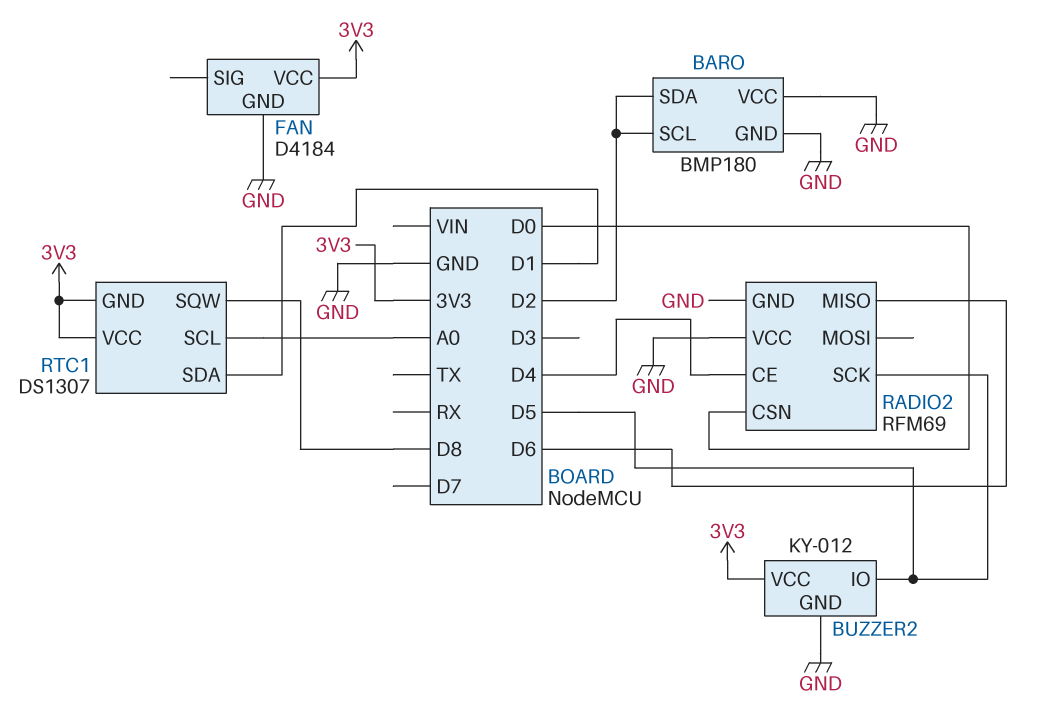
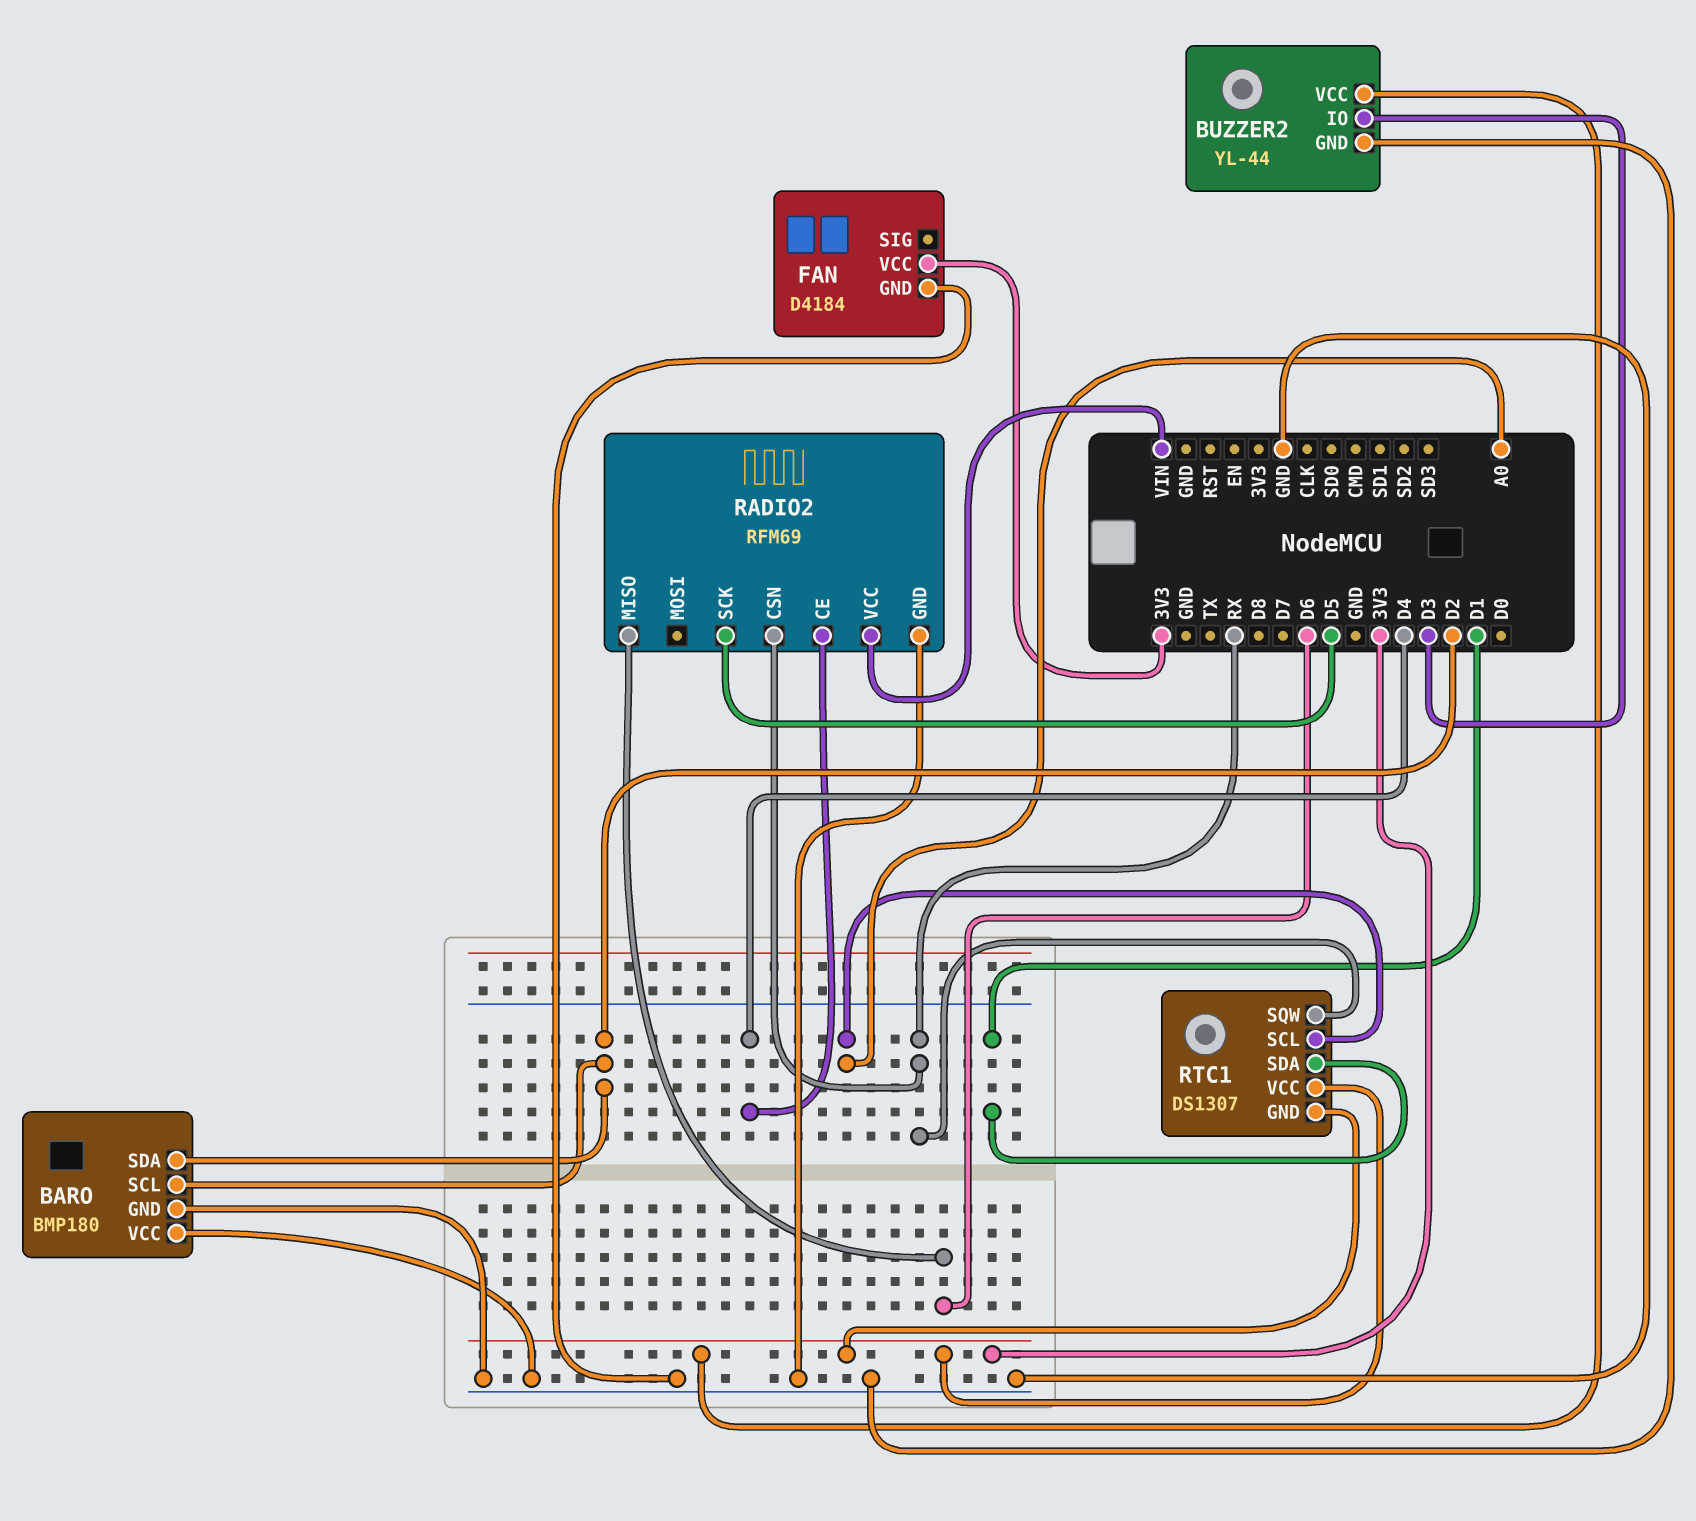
BUZZER2: KY-012 -> YL-44
BUZZER2 pin IO: D5 -> D3
RADIO2 pin CSN: D0 -> RX
RADIO2 pin VCC: GND -> VIN
RTC1 pin SQW: D8 -> RX

